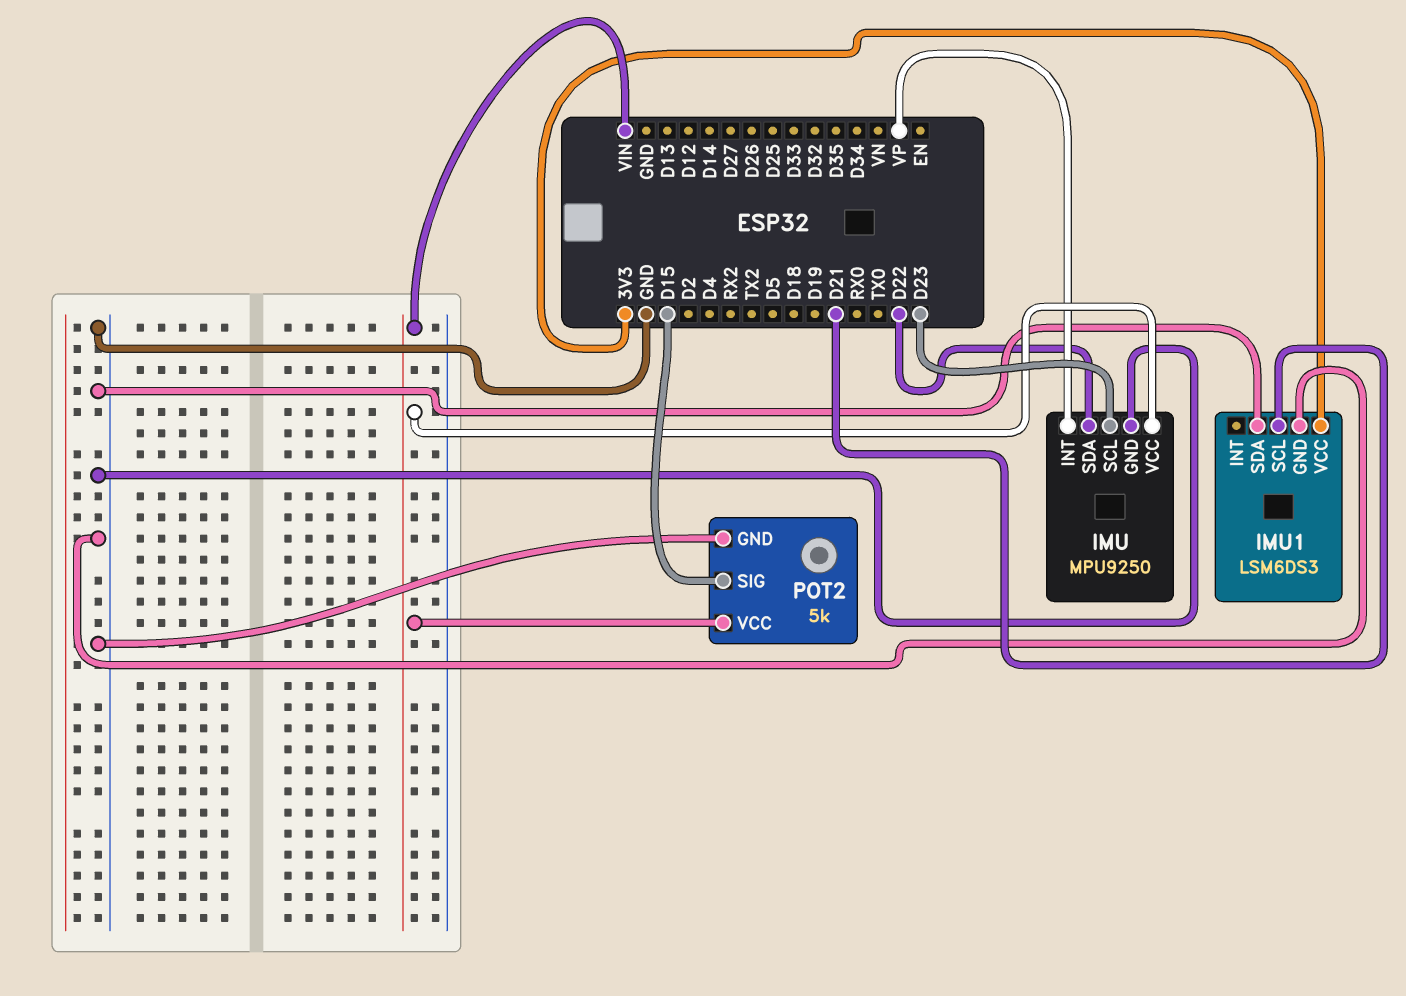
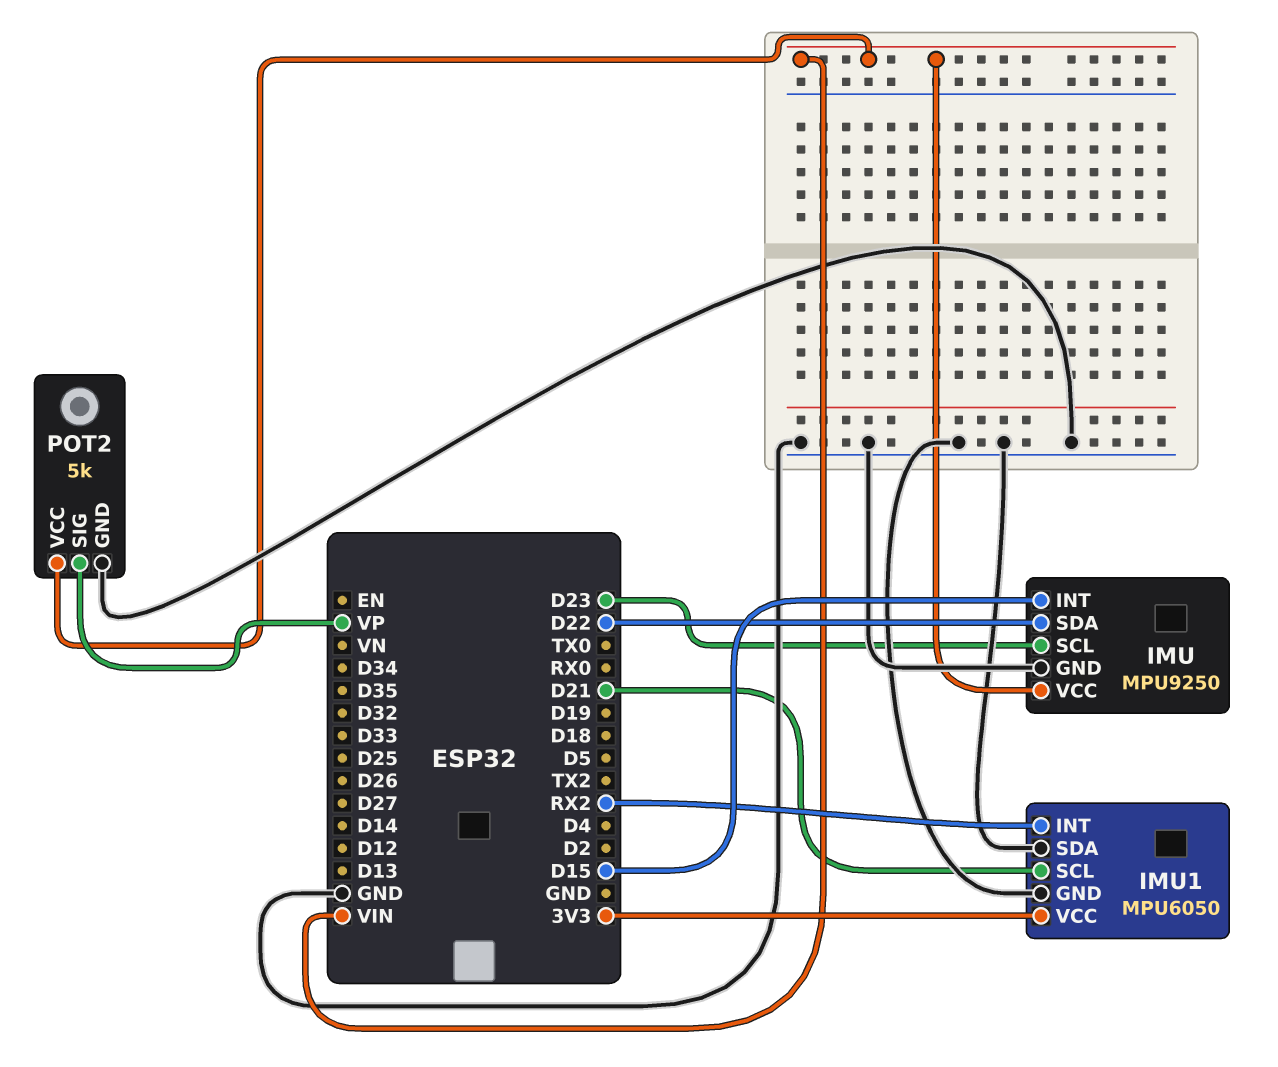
IMU pin INT: VP -> D15
IMU1: LSM6DS3 -> MPU6050
IMU1 pin INT: none -> RX2
POT2 pin SIG: D15 -> VP

